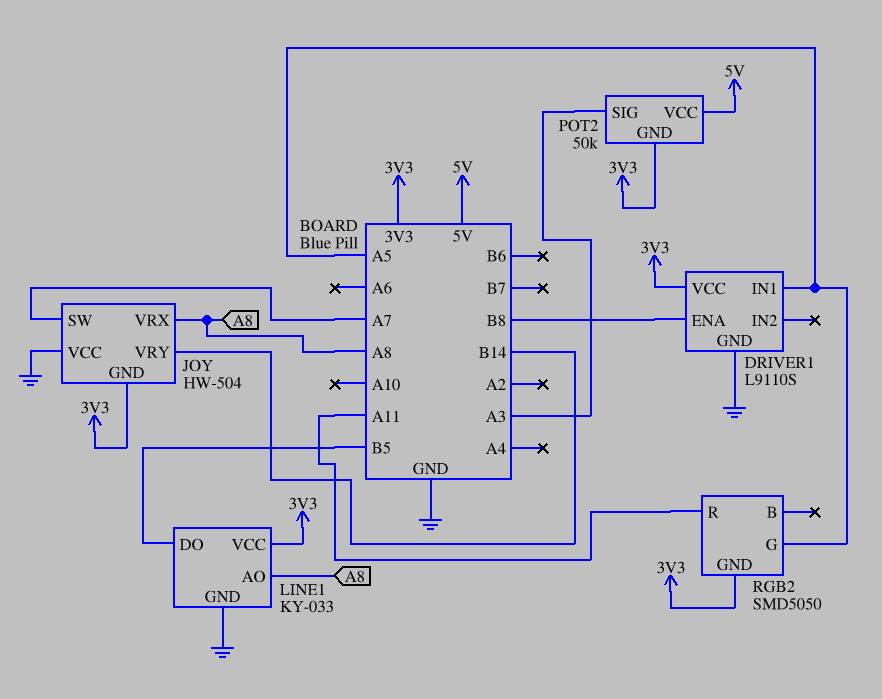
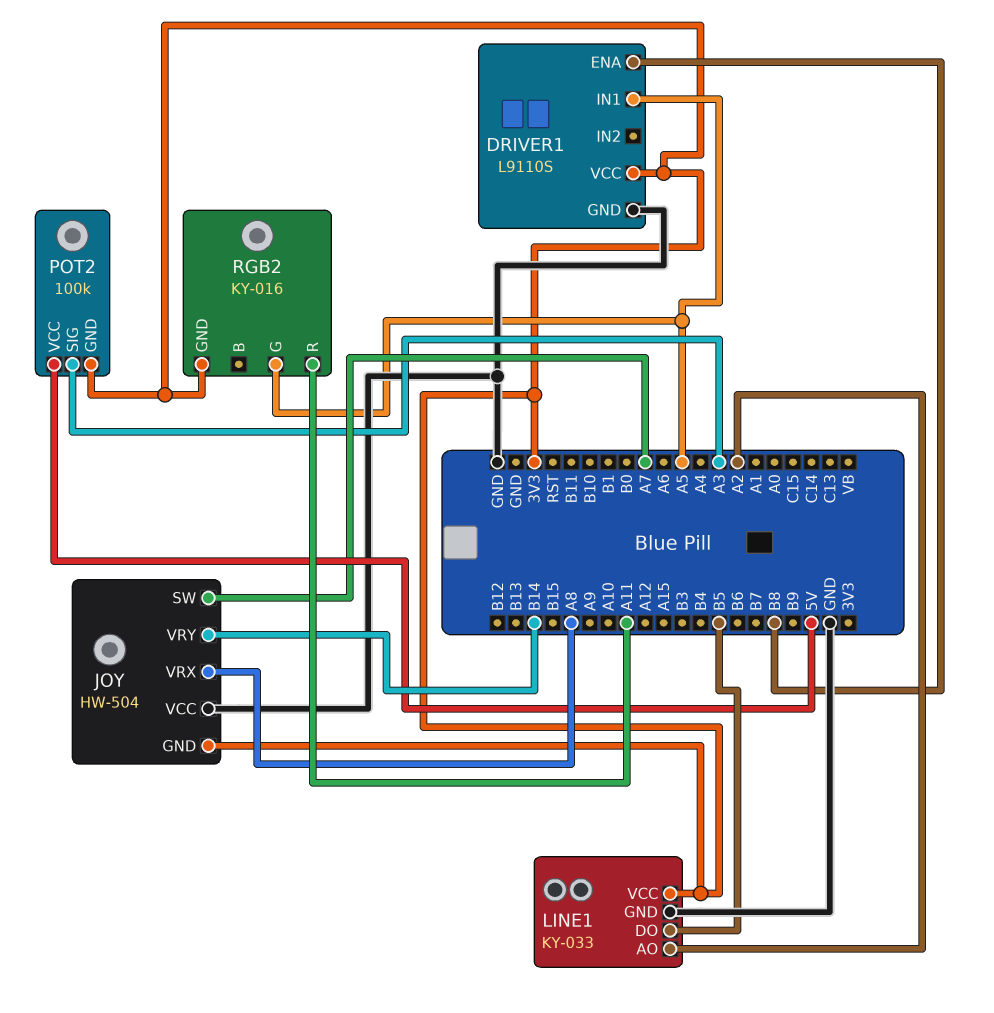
LINE1 pin AO: A8 -> A2
POT2: 50k -> 100k
RGB2: SMD5050 -> KY-016

